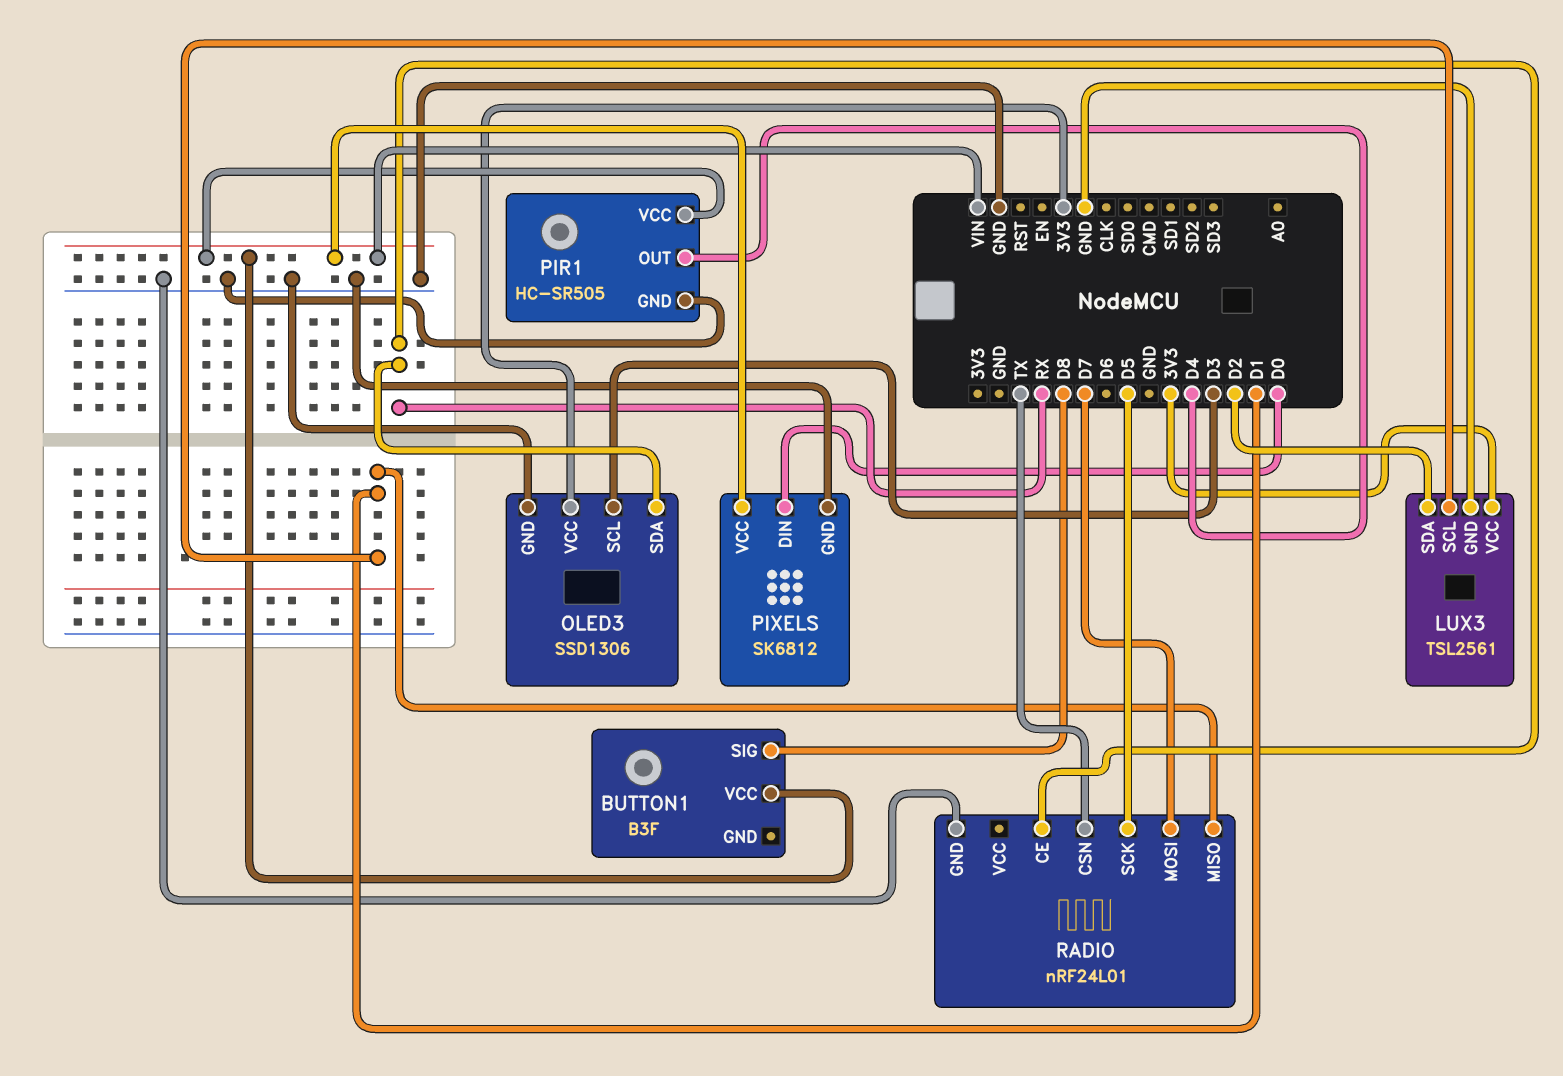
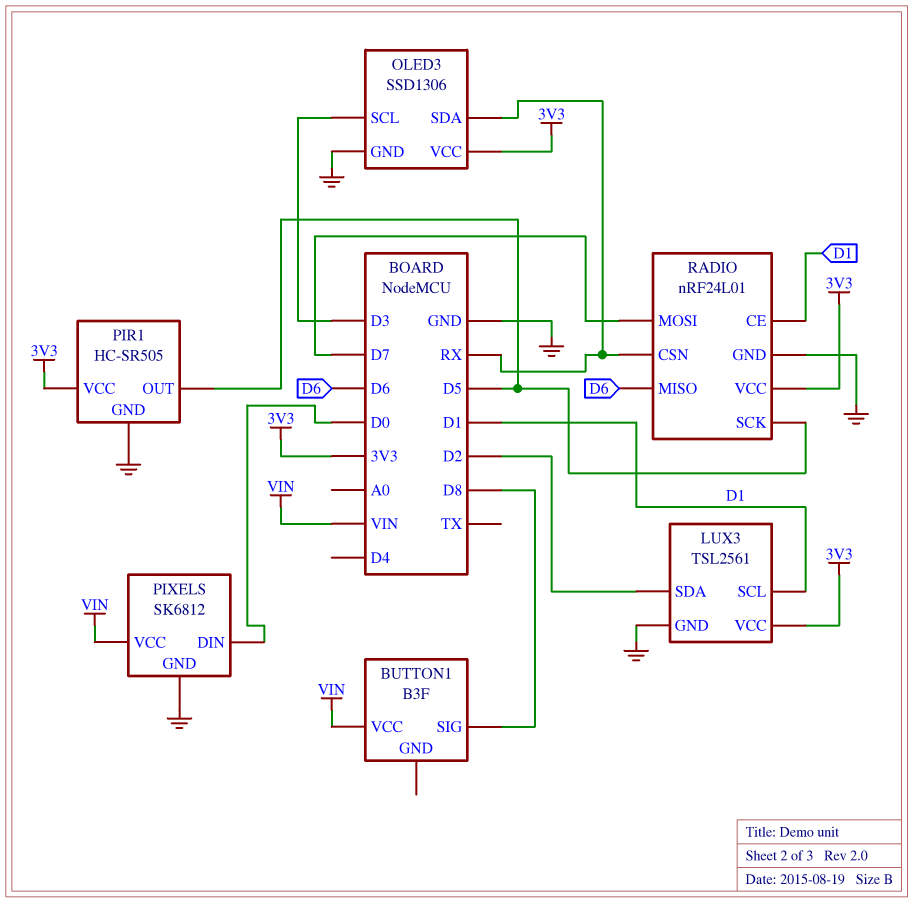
PIR1 pin OUT: D4 -> D5
PIR1 pin VCC: VIN -> 3V3
RADIO pin CE: RX -> D1
RADIO pin CSN: TX -> RX
RADIO pin MISO: D1 -> D6
RADIO pin VCC: none -> 3V3

